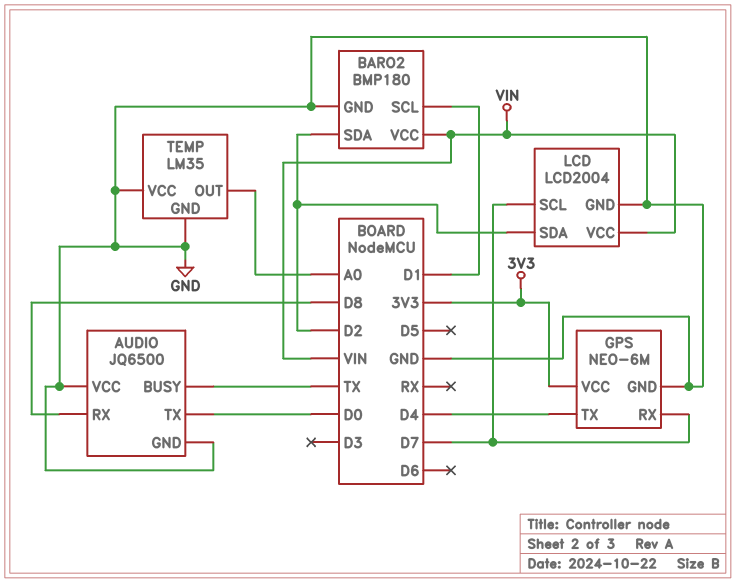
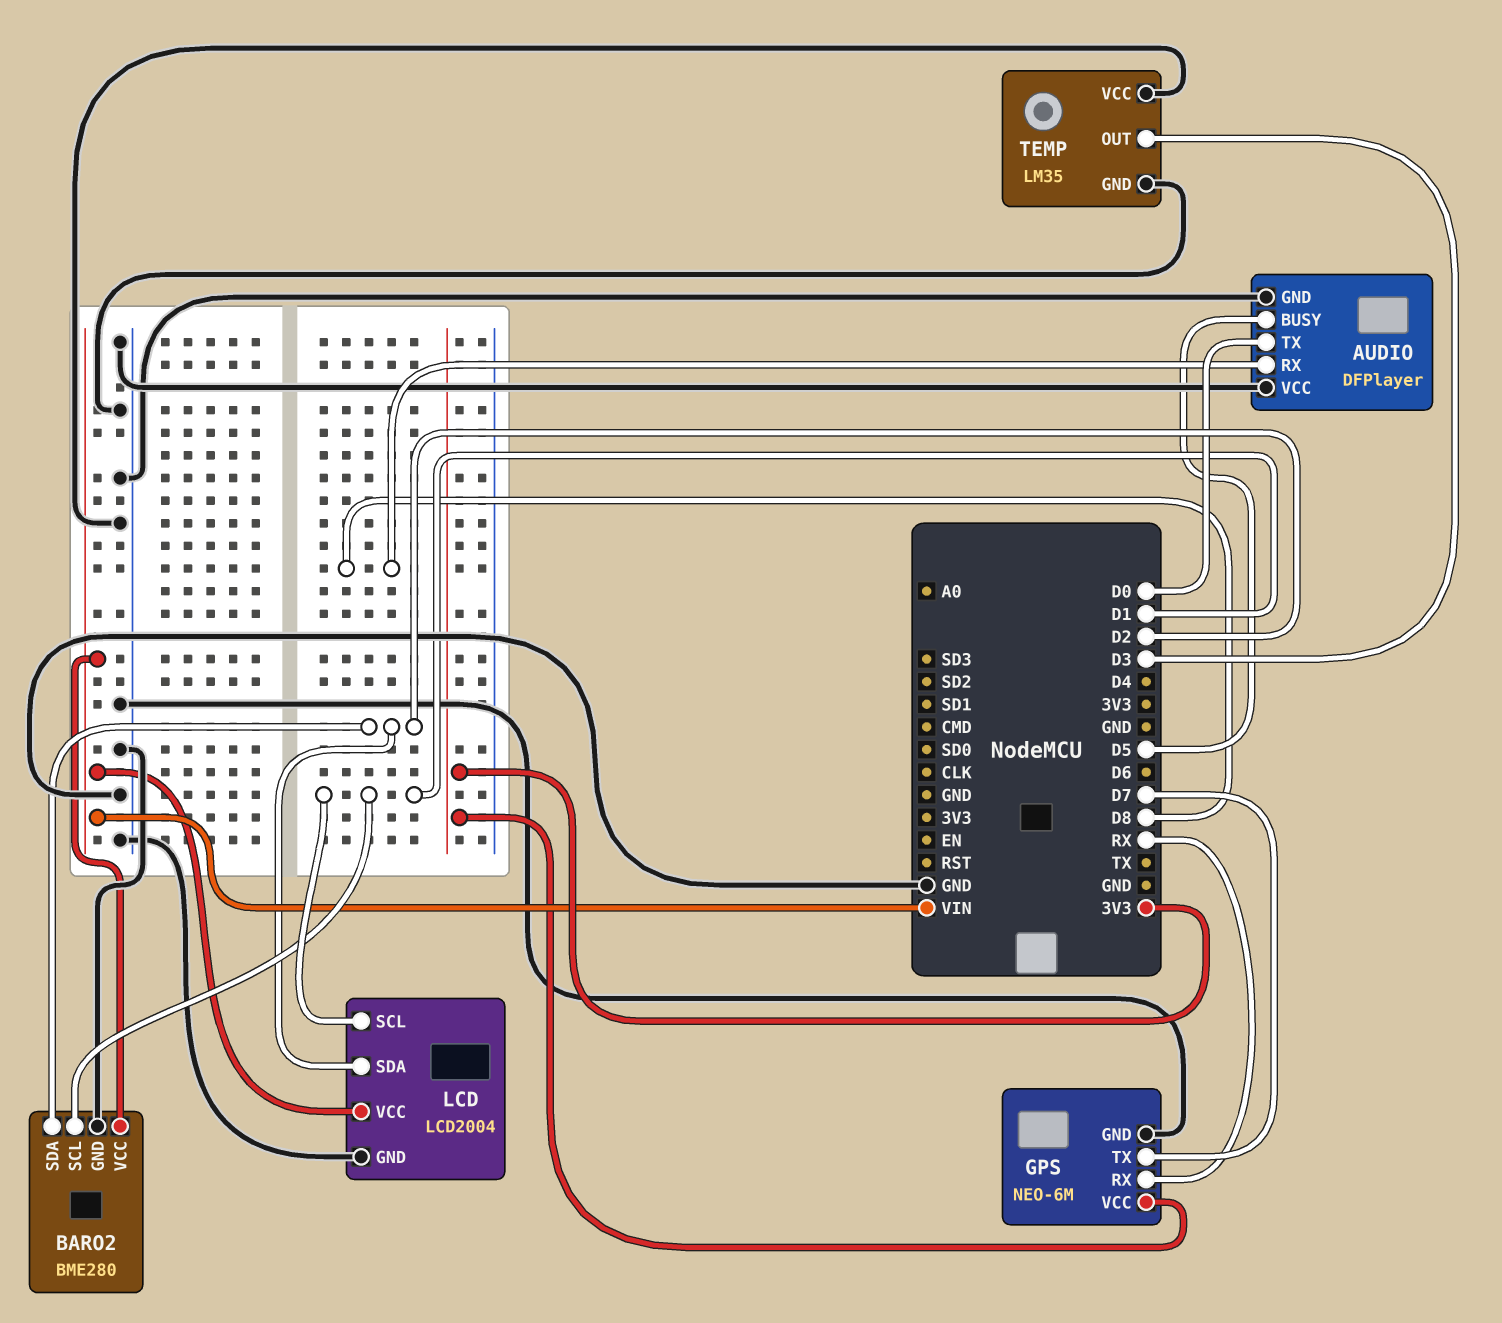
AUDIO: JQ6500 -> DFPlayer
AUDIO pin BUSY: TX -> D5
BARO2: BMP180 -> BME280
GPS pin RX: D7 -> RX
GPS pin TX: D4 -> D7
LCD pin SCL: D7 -> D1
TEMP pin OUT: A0 -> D3

